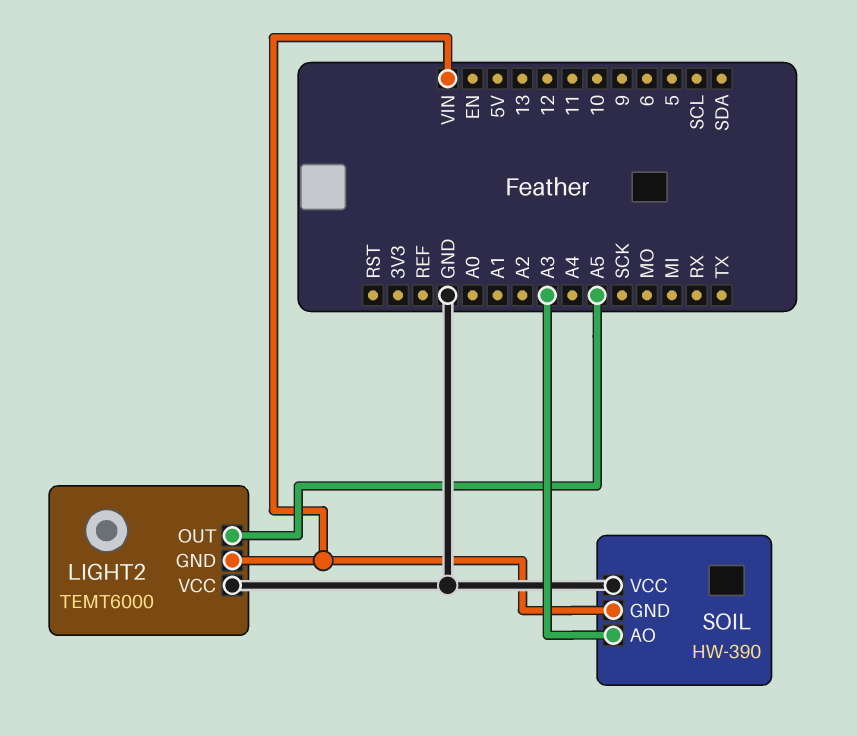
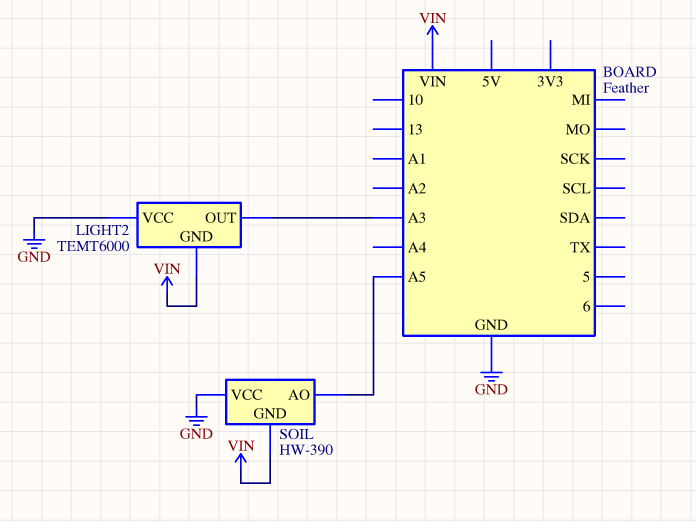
LIGHT2 pin OUT: A5 -> A3
SOIL pin AO: A3 -> A5

